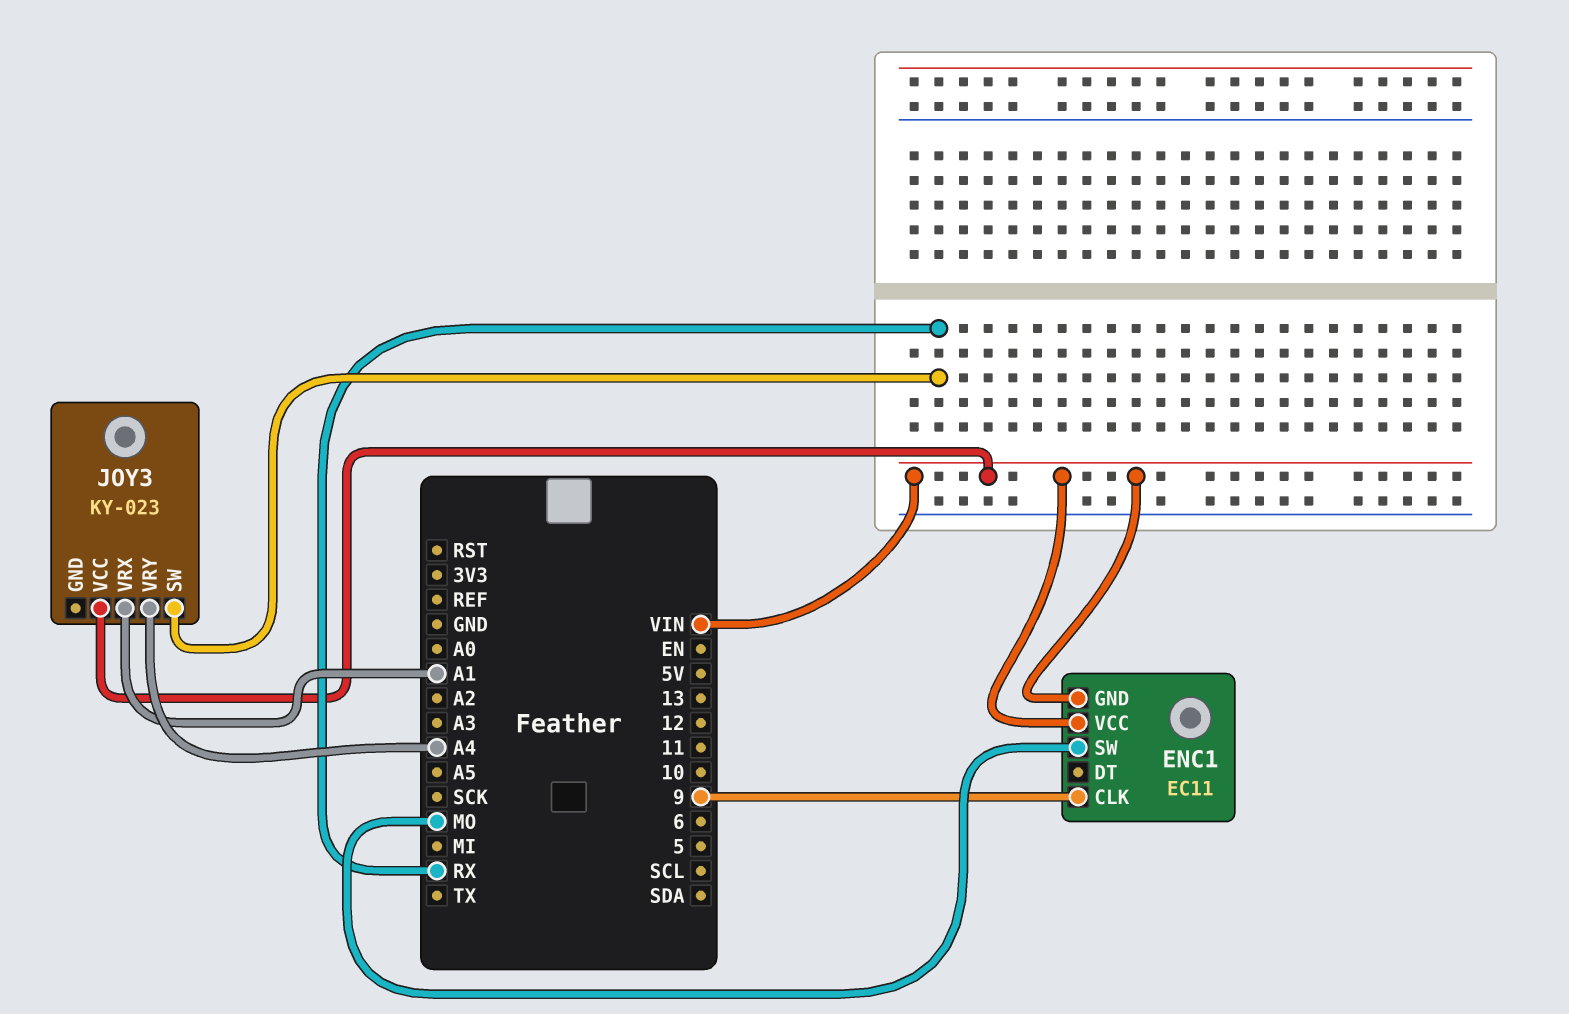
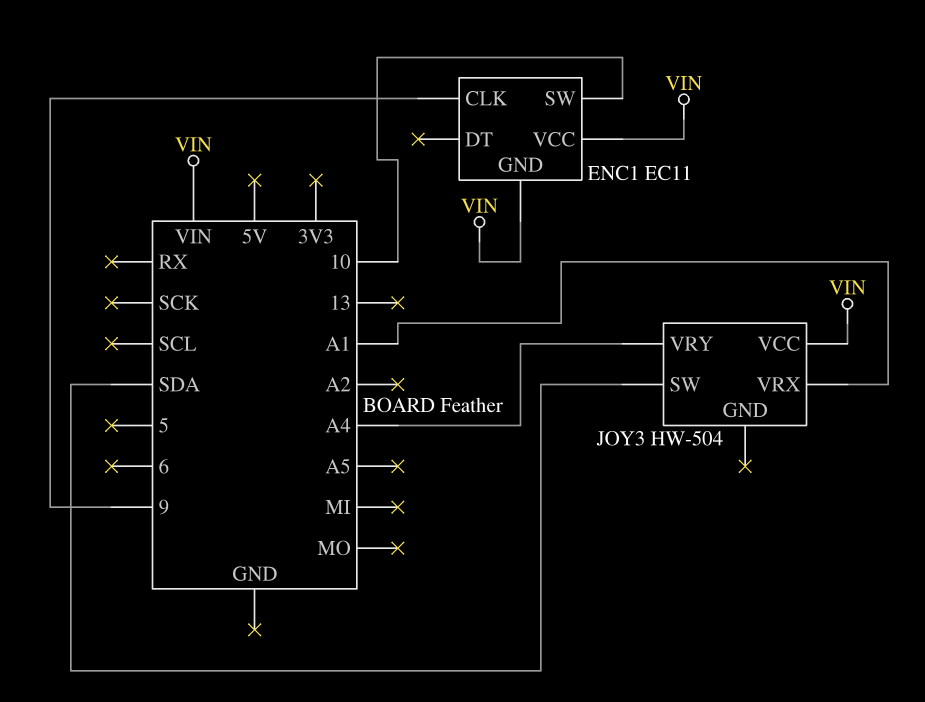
ENC1 pin SW: MO -> 10
JOY3: KY-023 -> HW-504
JOY3 pin SW: RX -> SDA

